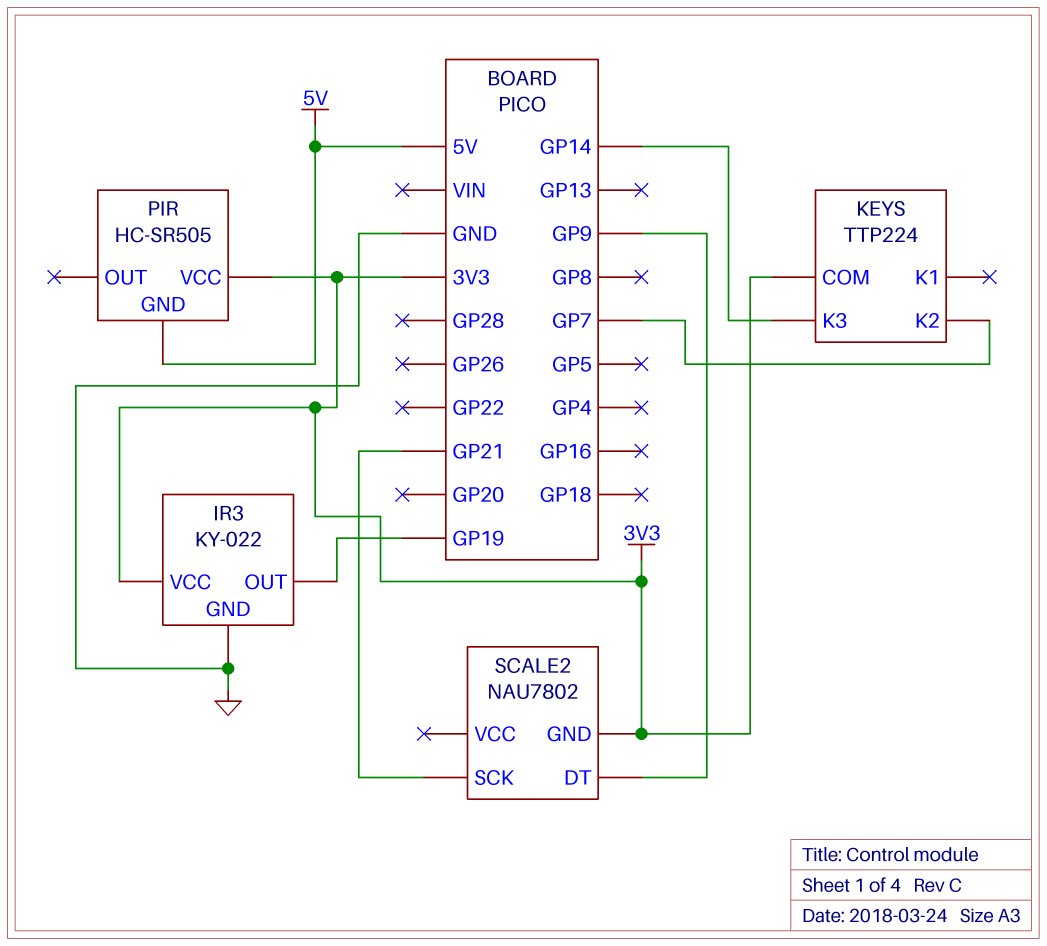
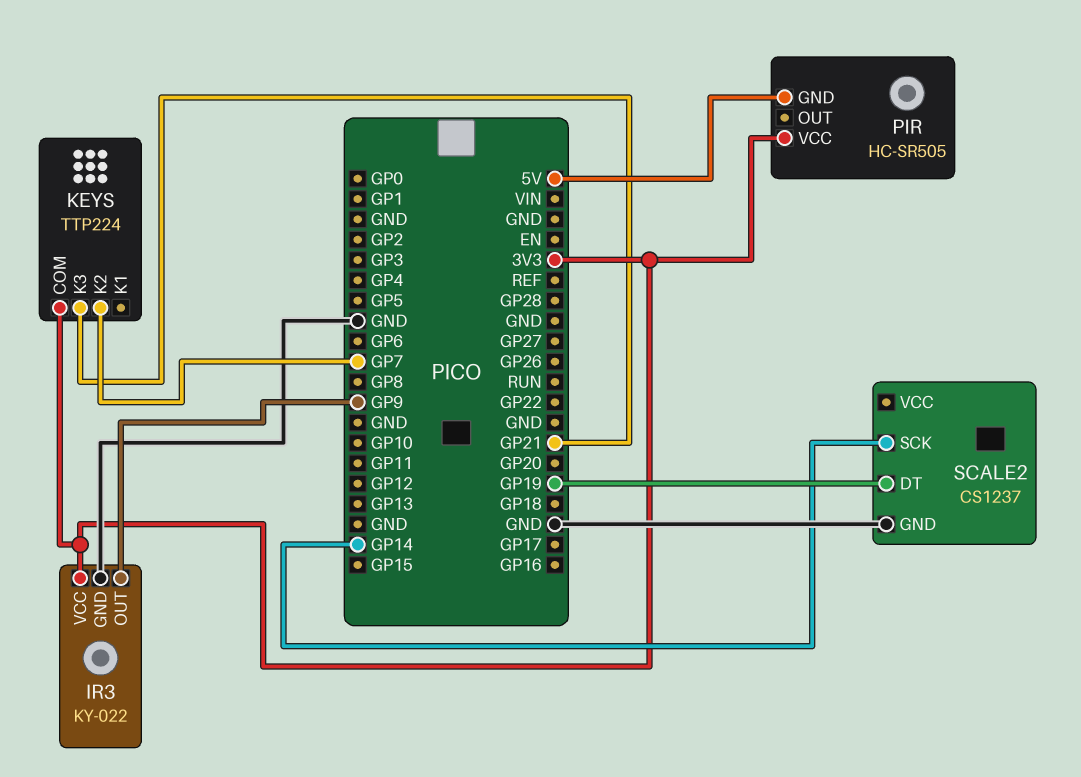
IR3 pin OUT: GP19 -> GP9
KEYS pin K3: GP14 -> GP21
SCALE2: NAU7802 -> CS1237
SCALE2 pin DT: GP9 -> GP19
SCALE2 pin GND: 3V3 -> GND
SCALE2 pin SCK: GP21 -> GP14

